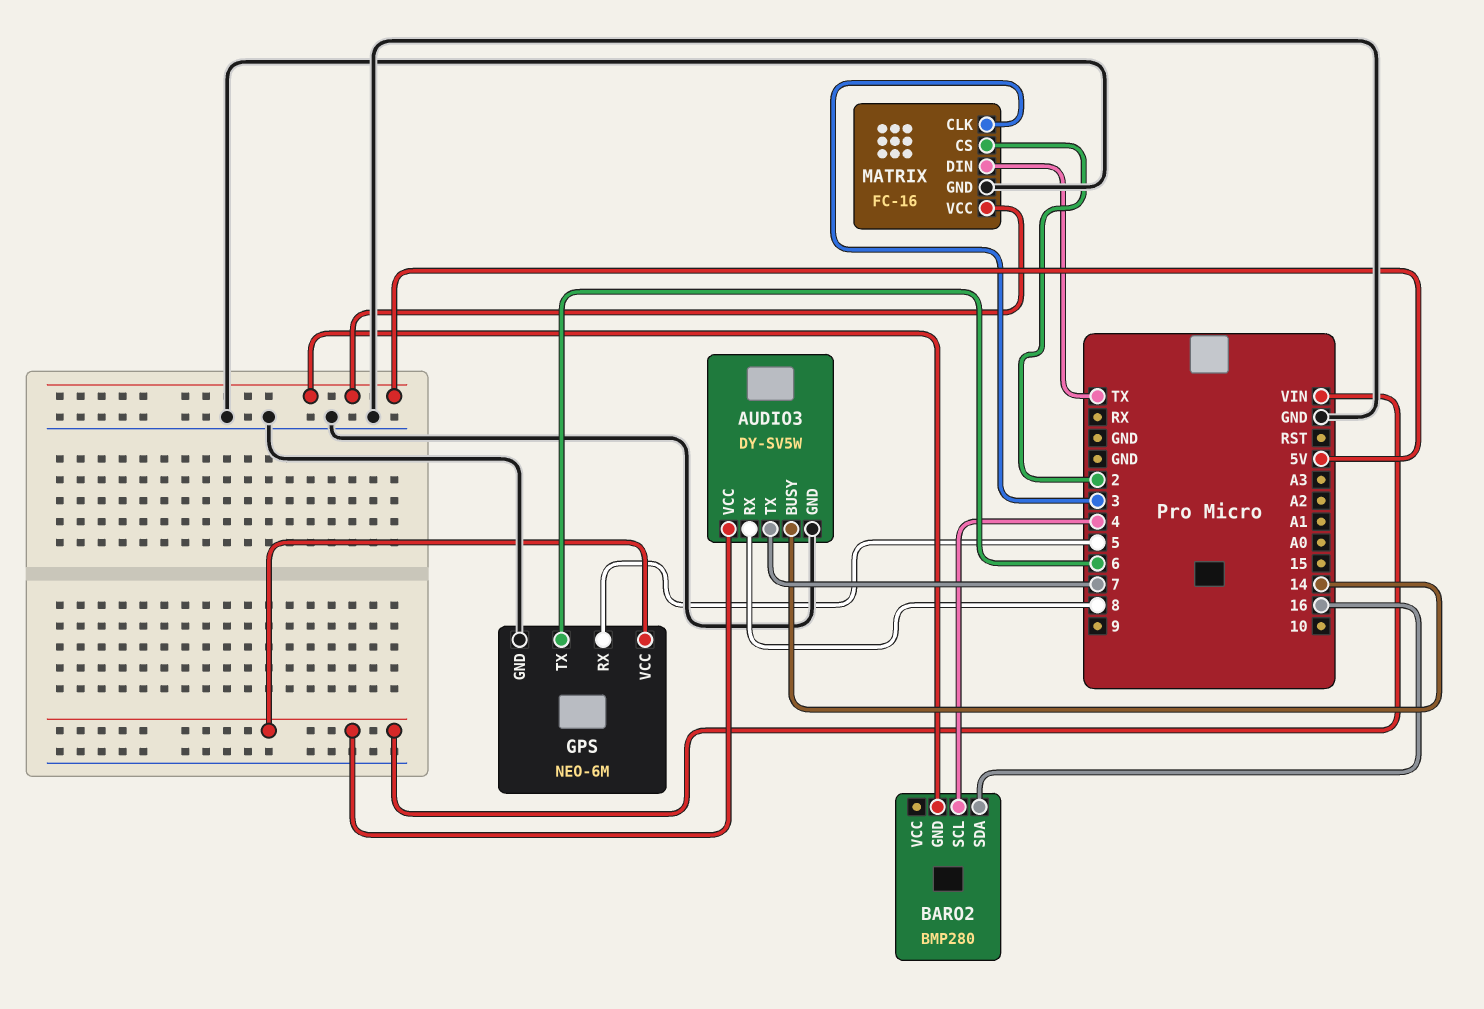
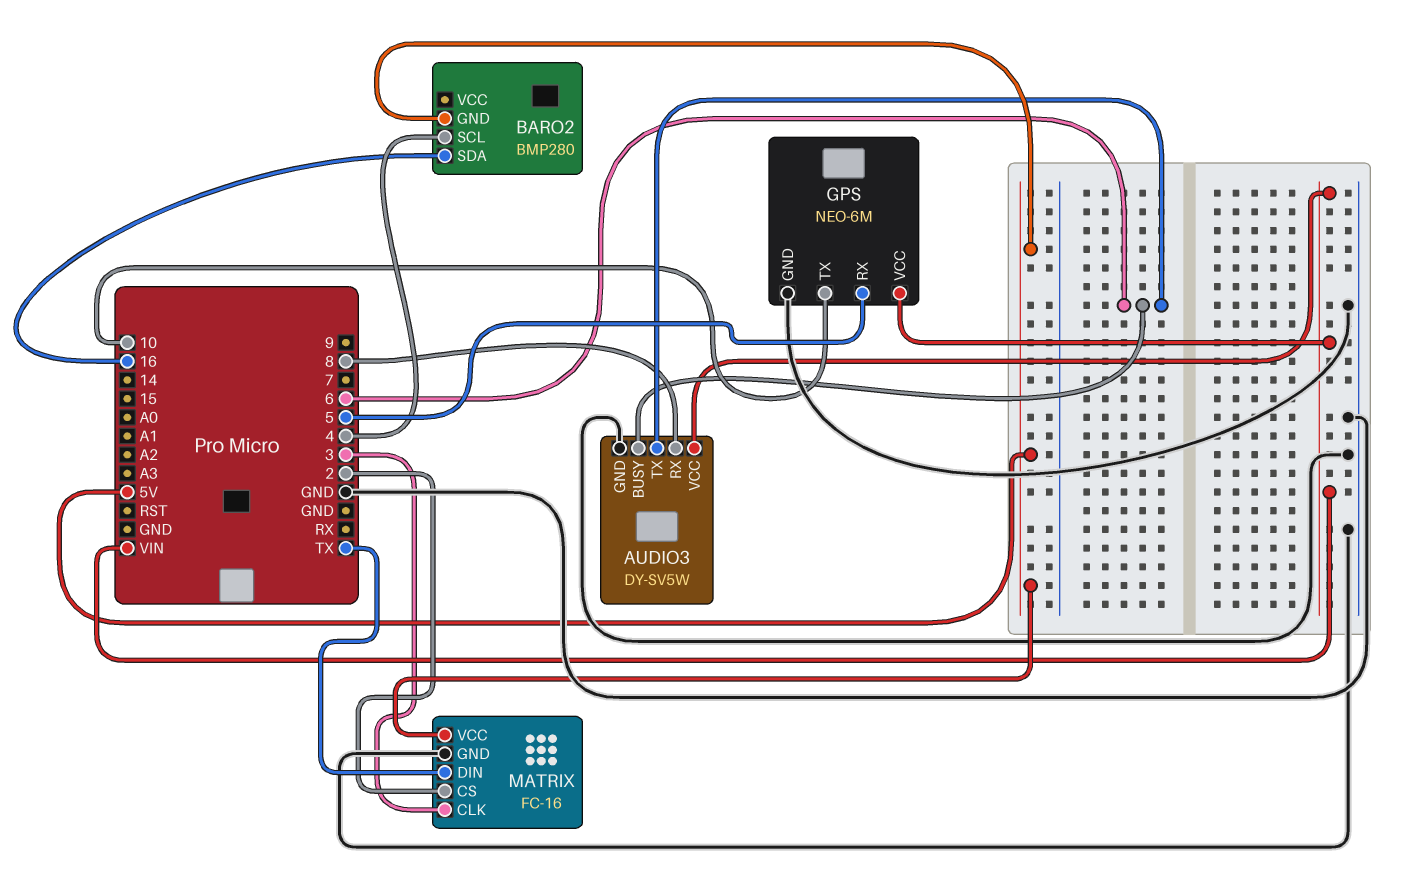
AUDIO3 pin BUSY: 14 -> 6
AUDIO3 pin TX: 7 -> 6
GPS pin TX: 6 -> 10

